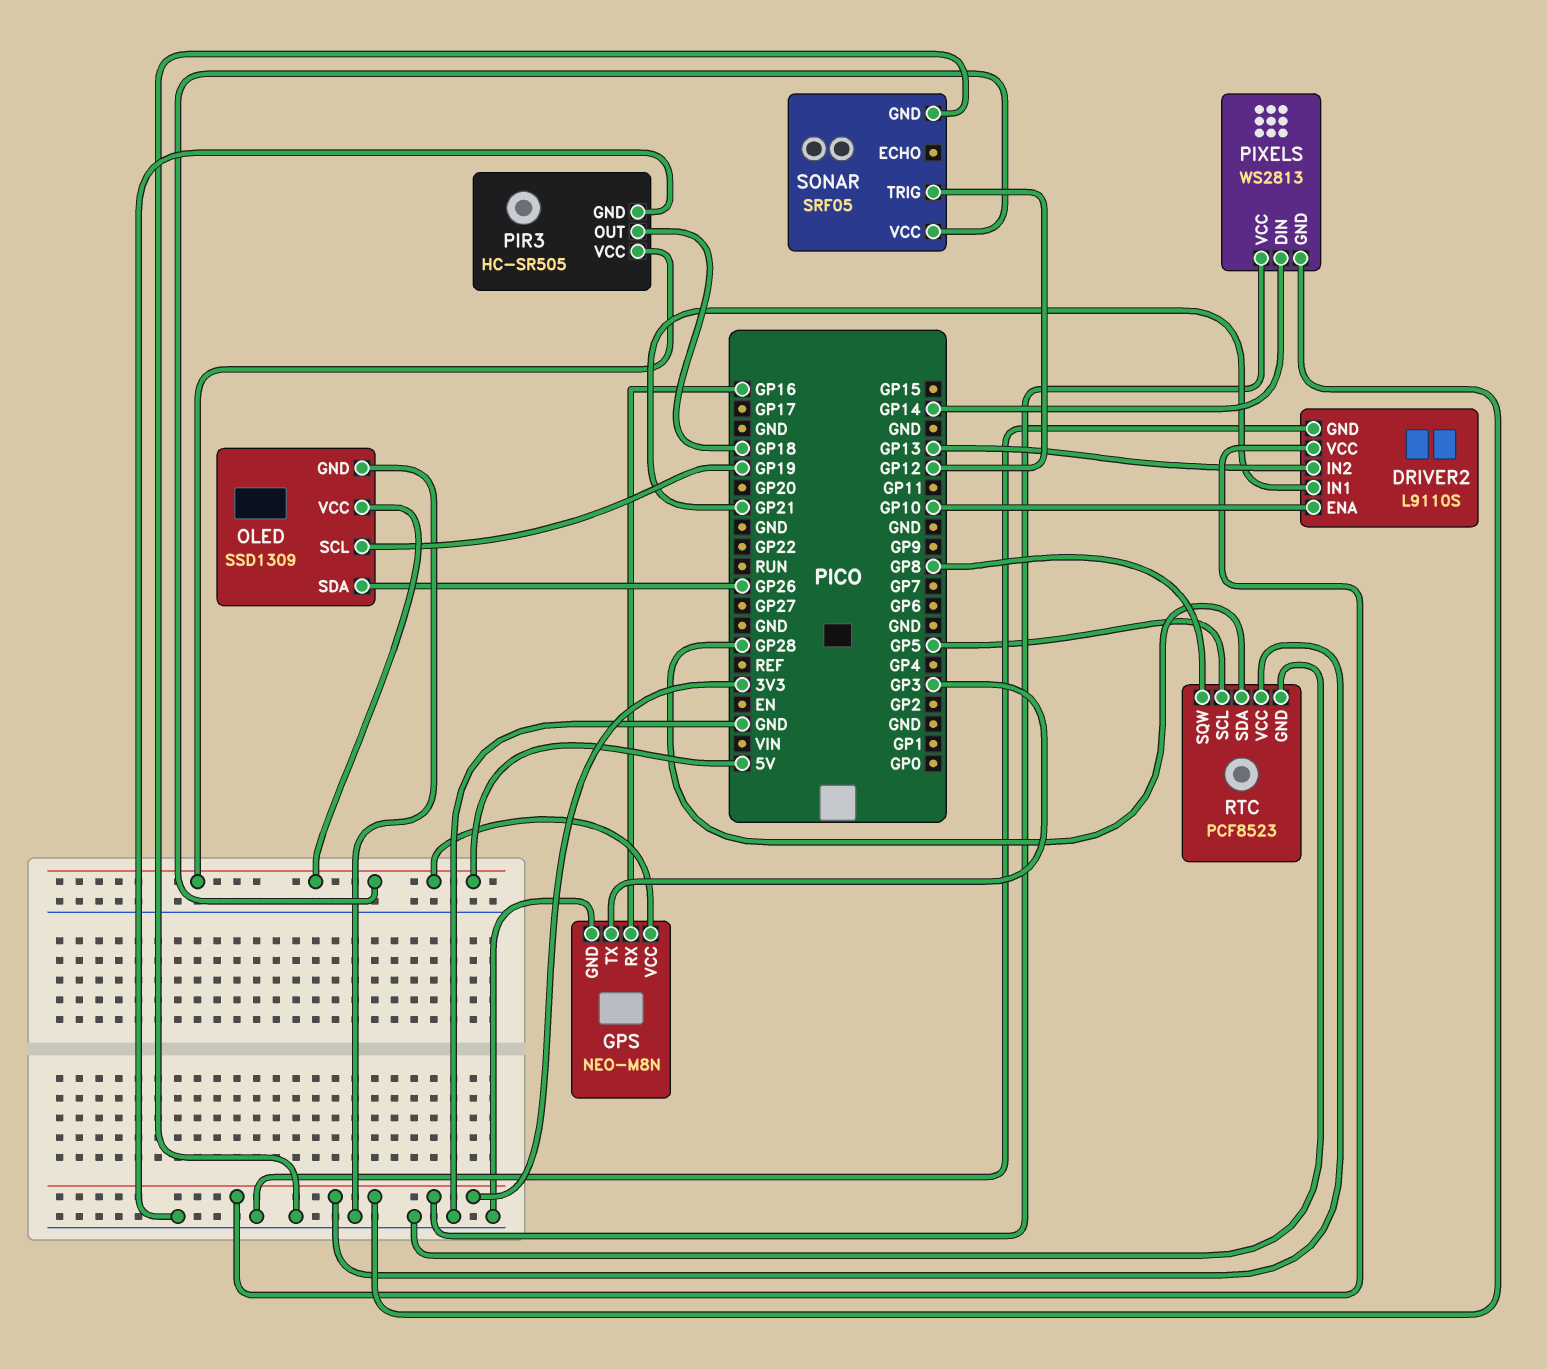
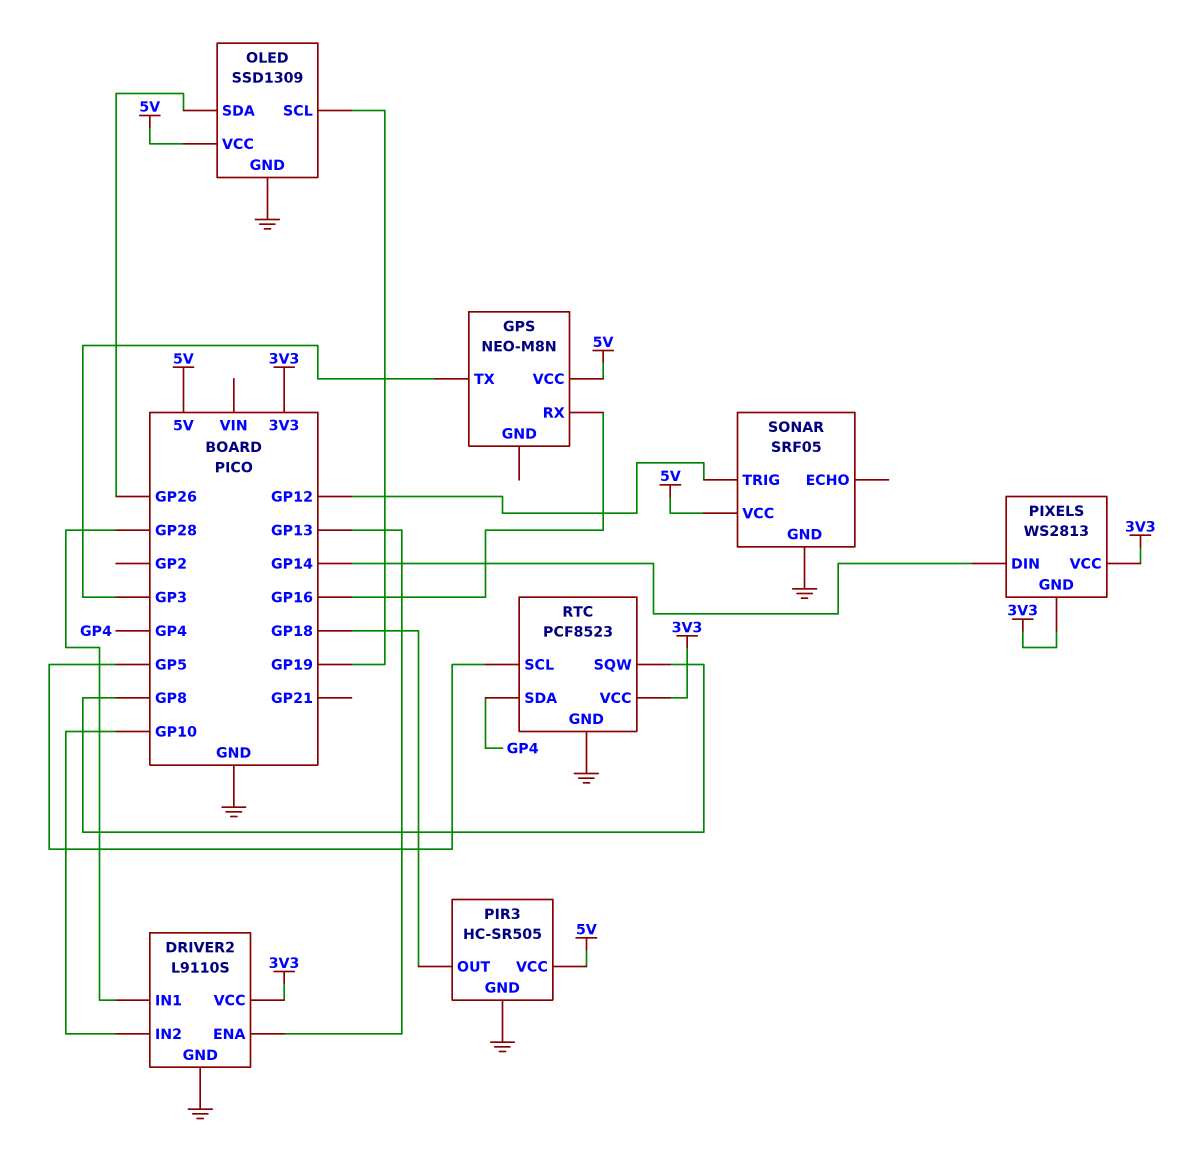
DRIVER2 pin ENA: GP10 -> GP13
DRIVER2 pin IN1: GP21 -> GP28
DRIVER2 pin IN2: GP13 -> GP10
GPS pin GND: GND -> none
RTC pin SDA: GP28 -> GP4

